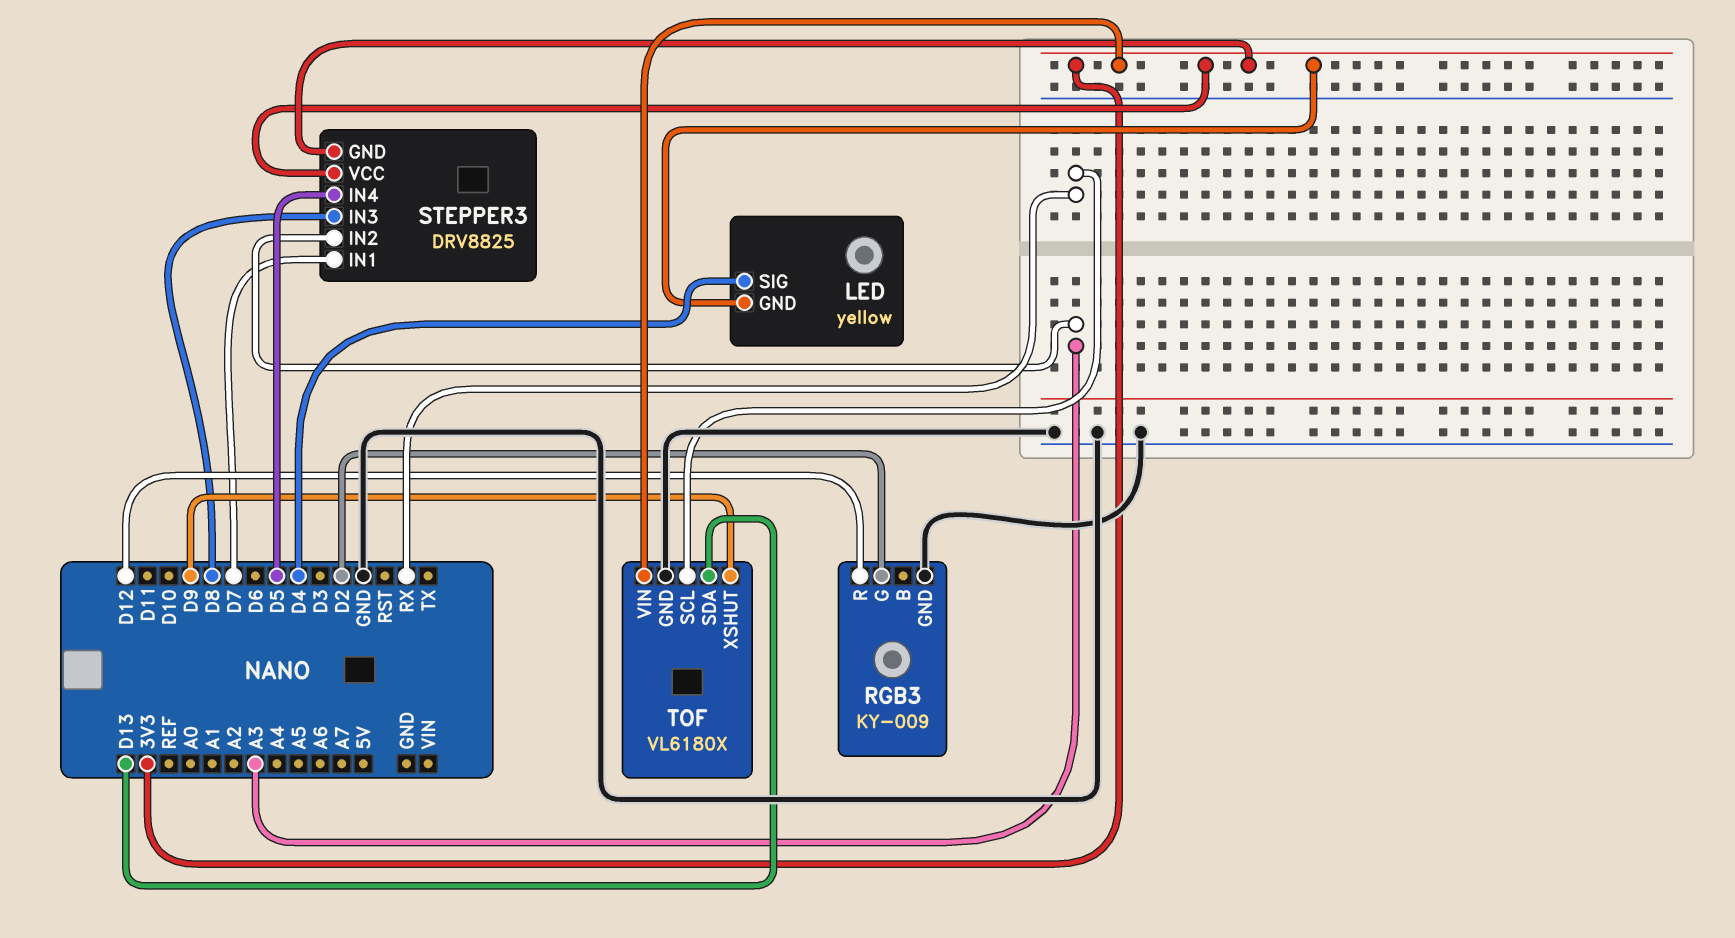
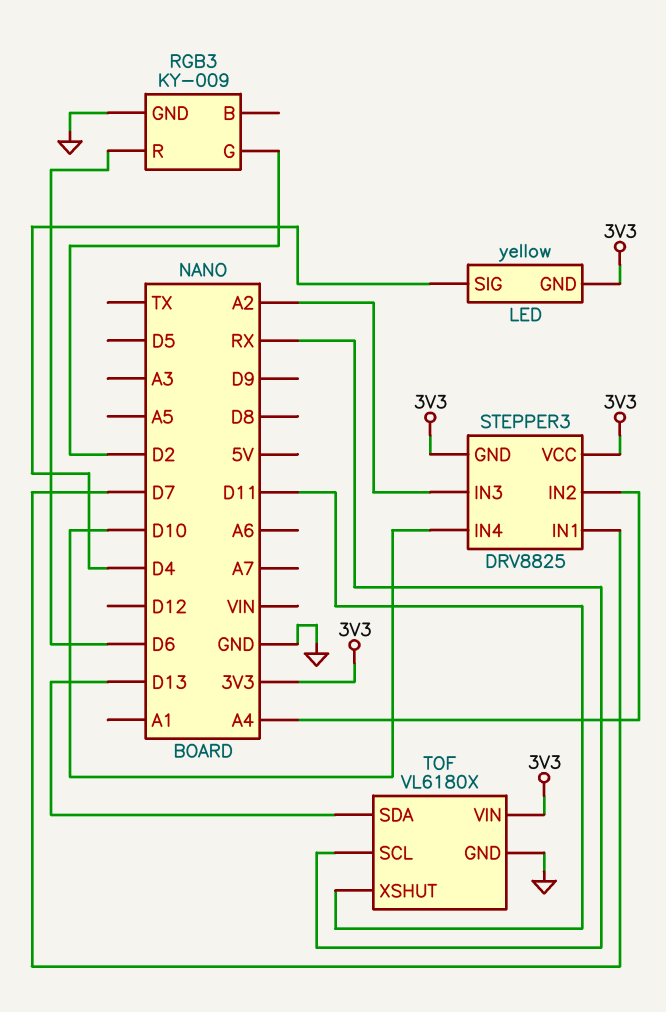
RGB3 pin R: D12 -> D6
STEPPER3 pin IN2: A3 -> A4
STEPPER3 pin IN3: D8 -> A2
STEPPER3 pin IN4: D5 -> D10
TOF pin XSHUT: D9 -> D11

